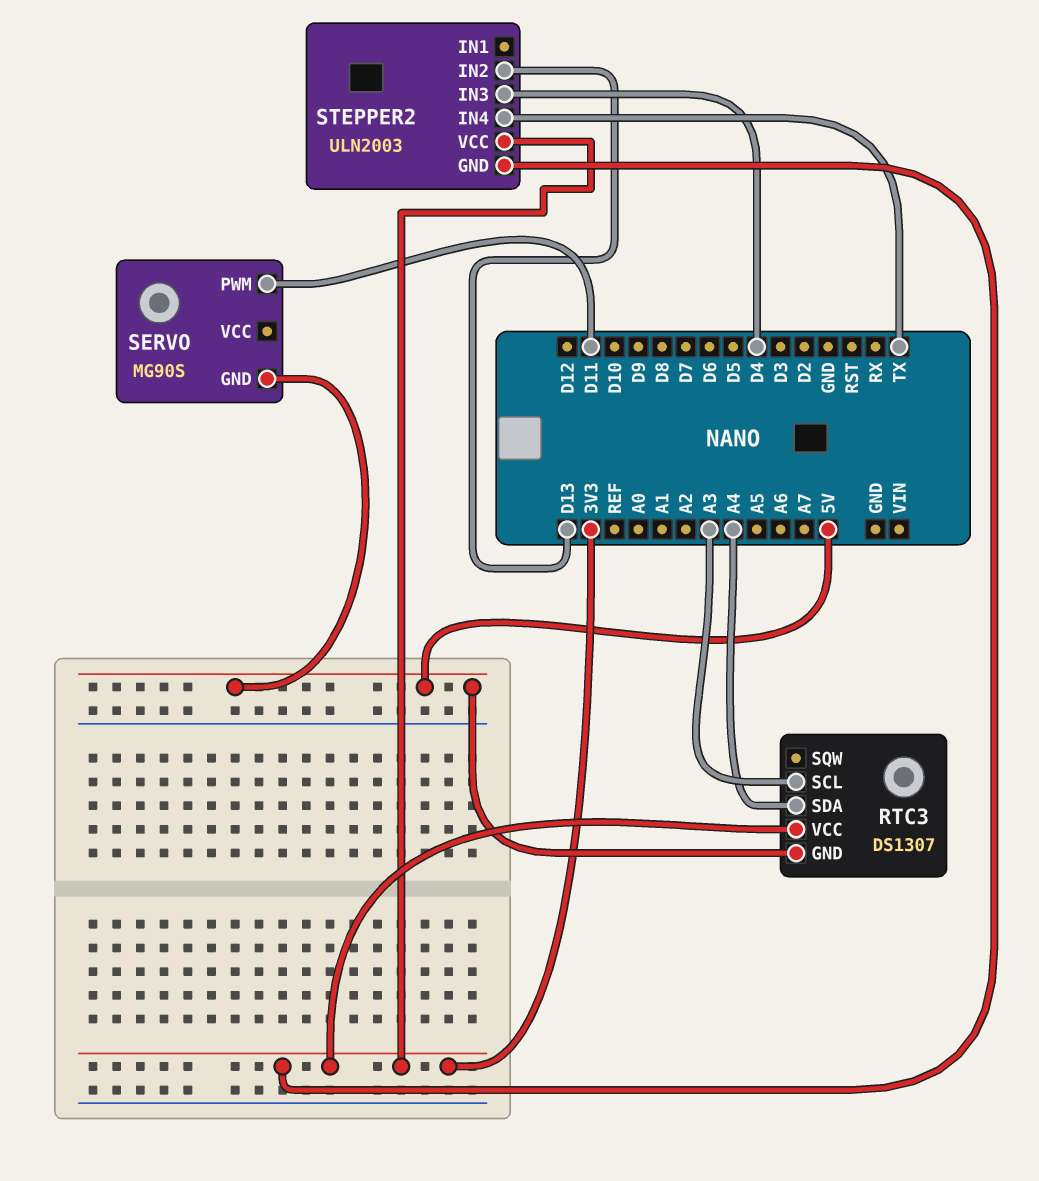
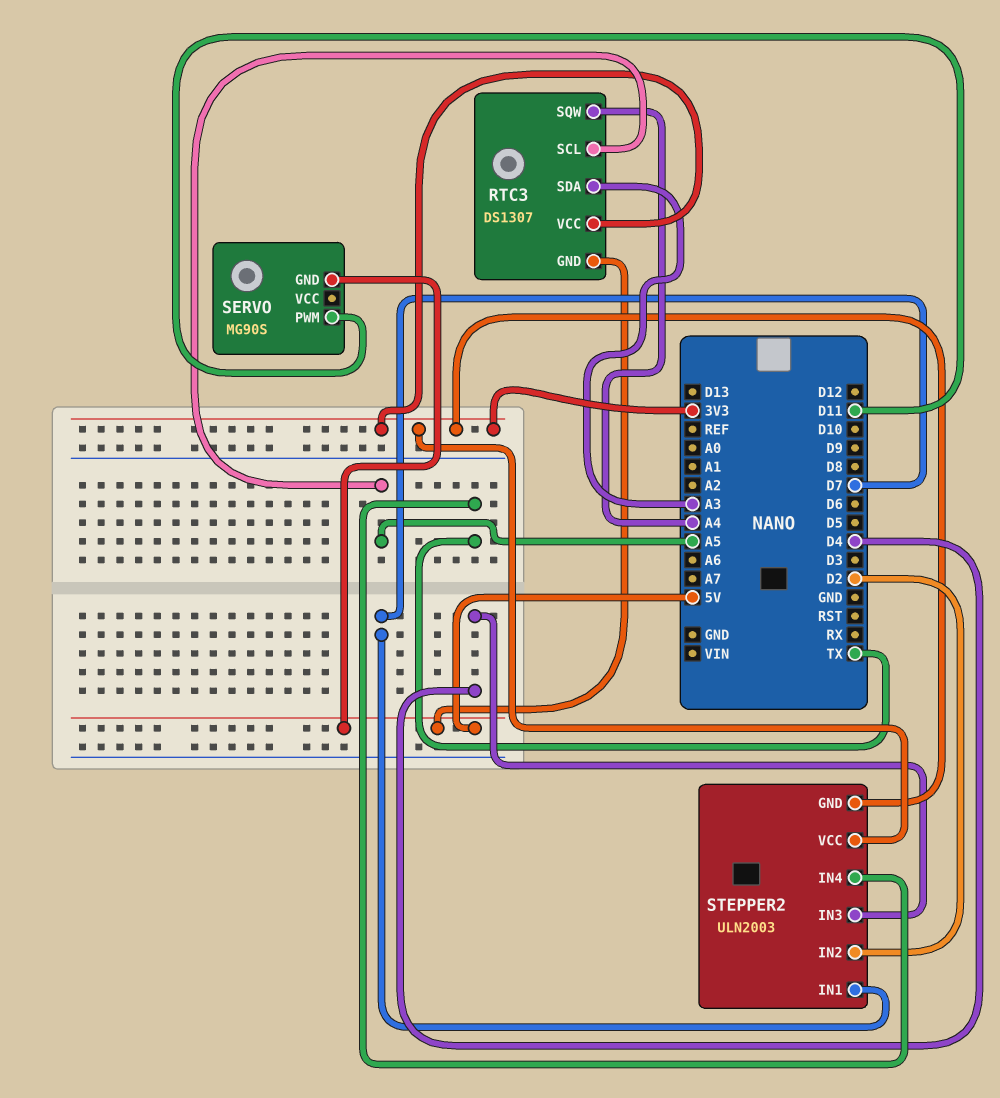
RTC3 pin SCL: A3 -> A5
RTC3 pin SDA: A4 -> A3
RTC3 pin SQW: none -> A4
STEPPER2 pin IN1: none -> D7
STEPPER2 pin IN2: D13 -> D2

